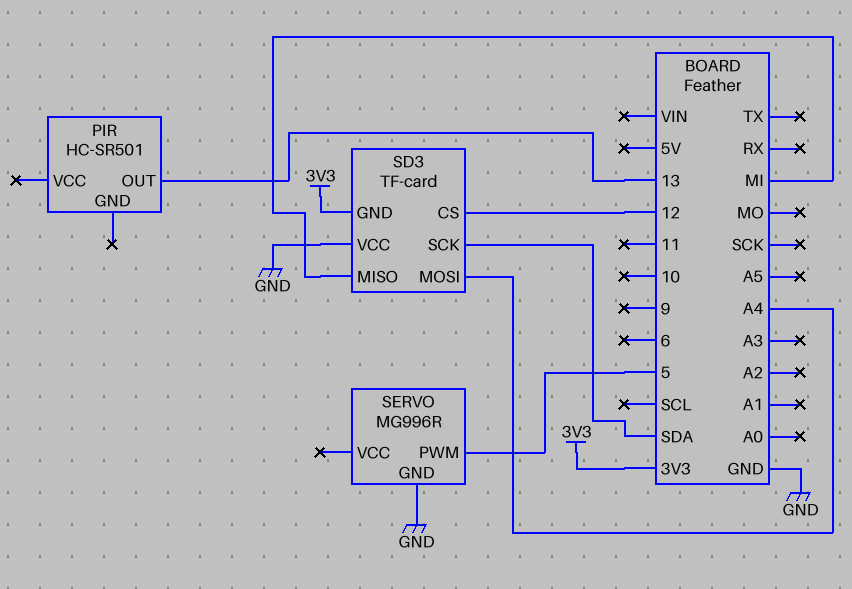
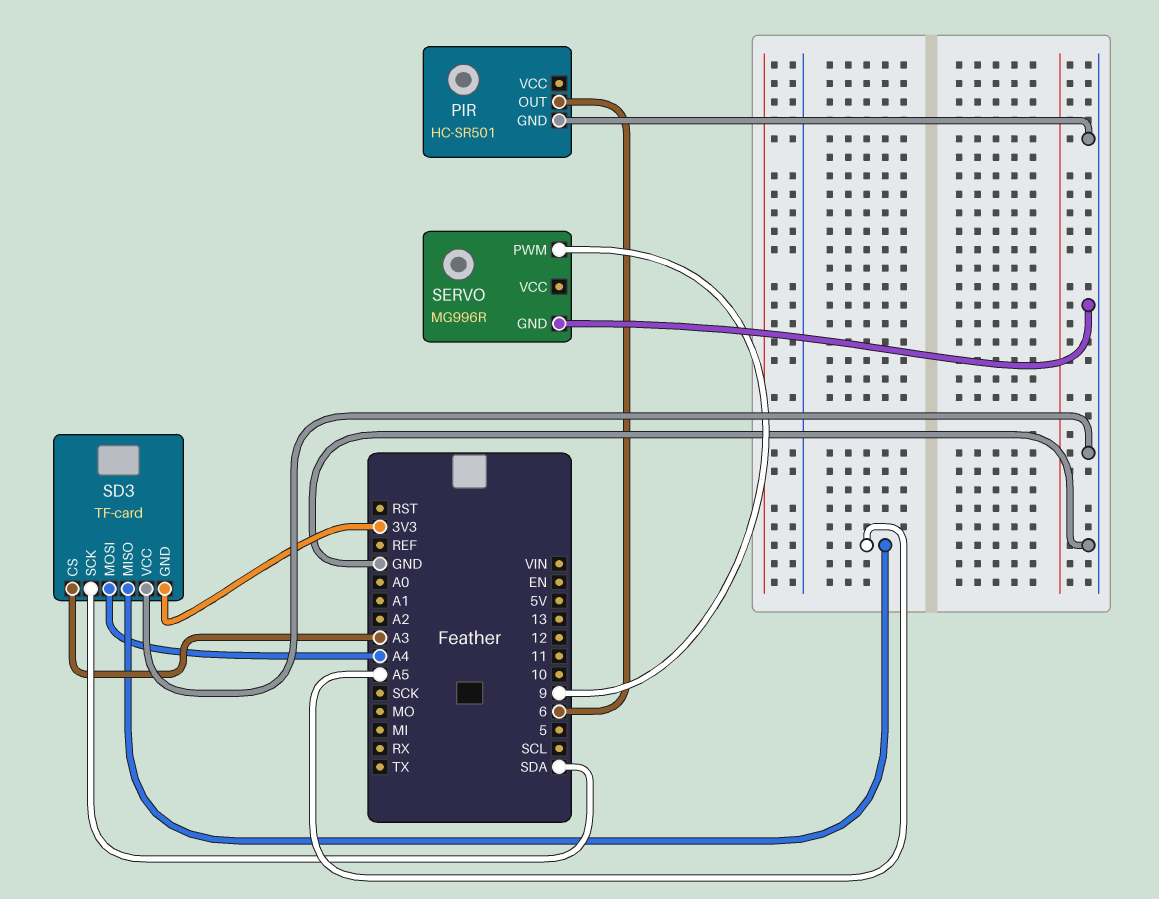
PIR pin GND: none -> GND
PIR pin OUT: 13 -> 6
SD3 pin CS: 12 -> A3
SD3 pin MISO: MI -> A5
SERVO pin PWM: 5 -> 9

